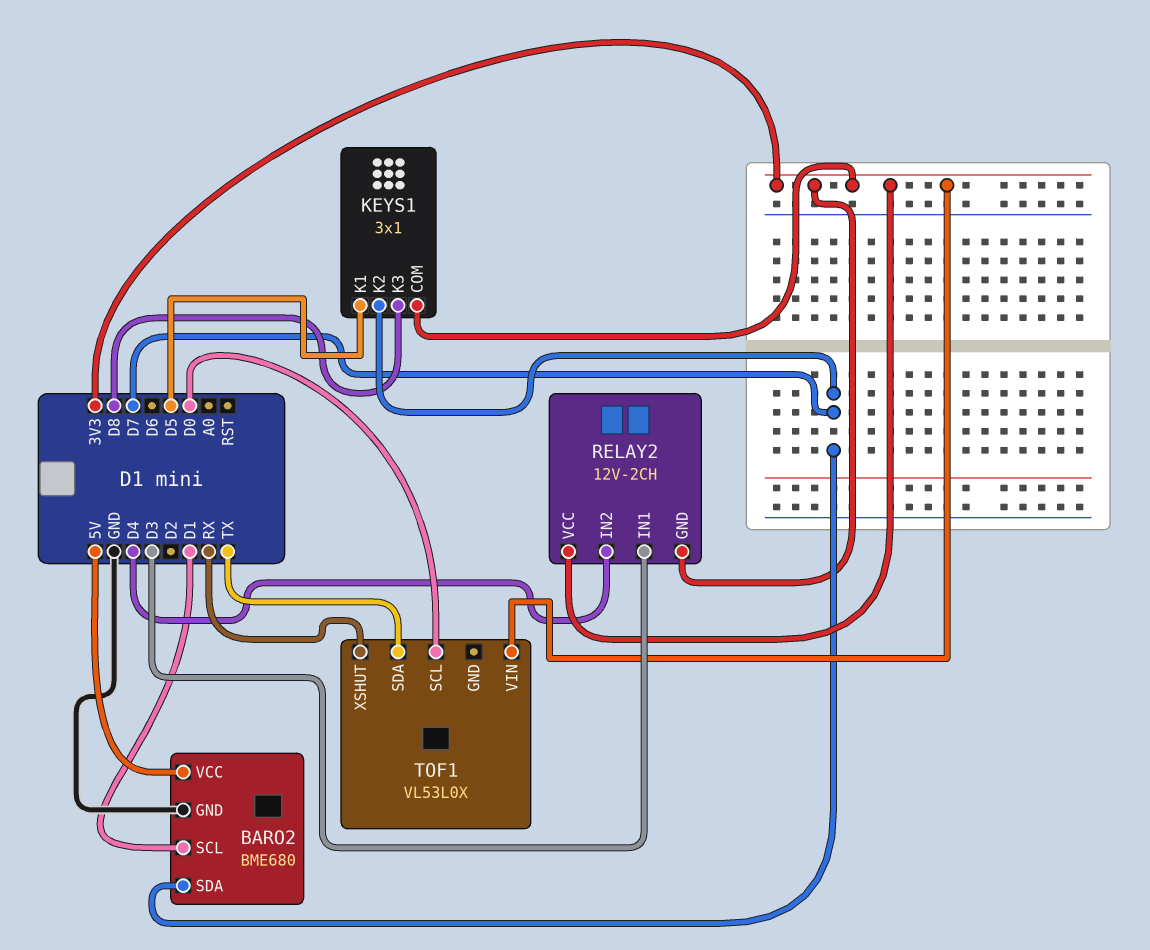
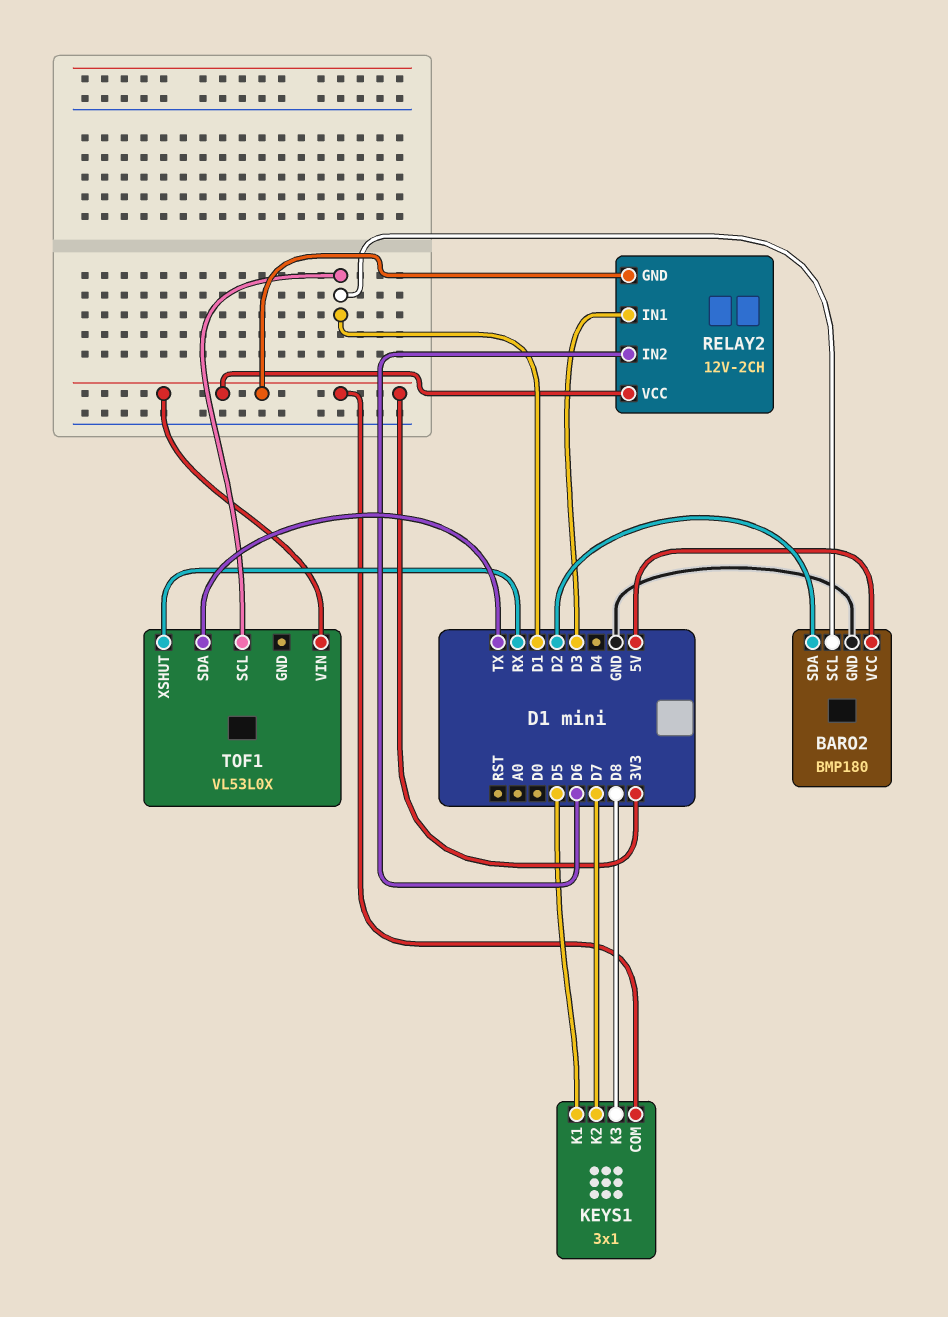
BARO2: BME680 -> BMP180
BARO2 pin SDA: D7 -> D2
RELAY2 pin IN2: D4 -> D6
TOF1 pin SCL: D0 -> D1

